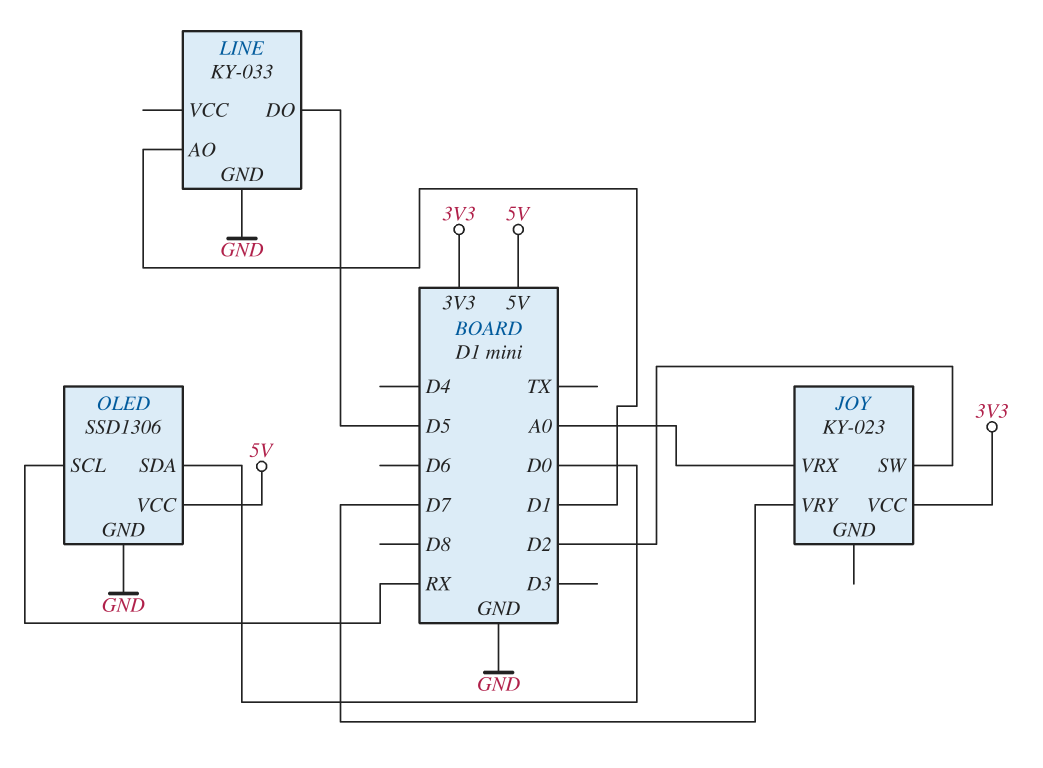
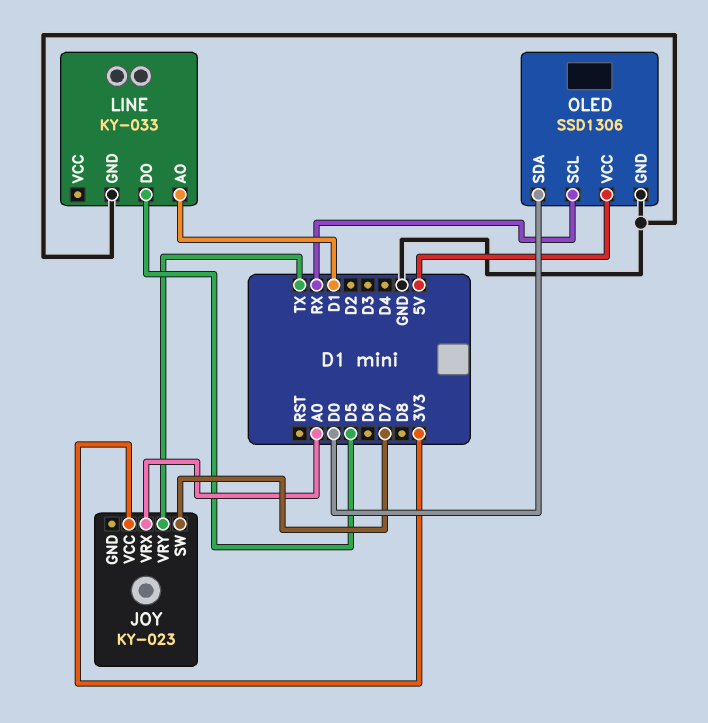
JOY pin SW: D2 -> D7
JOY pin VRY: D7 -> TX

